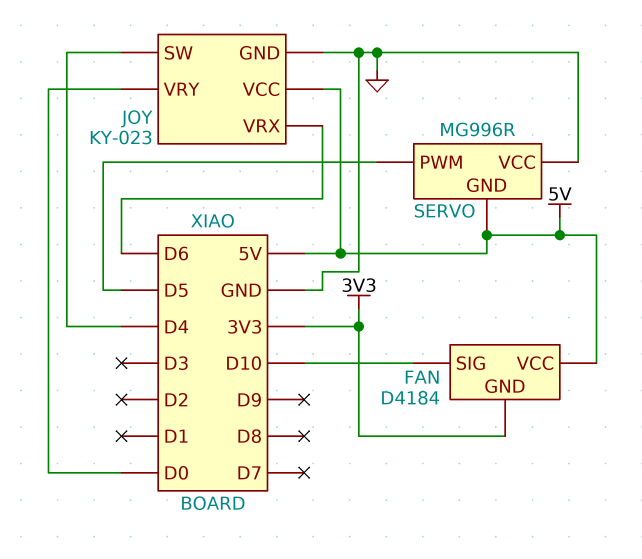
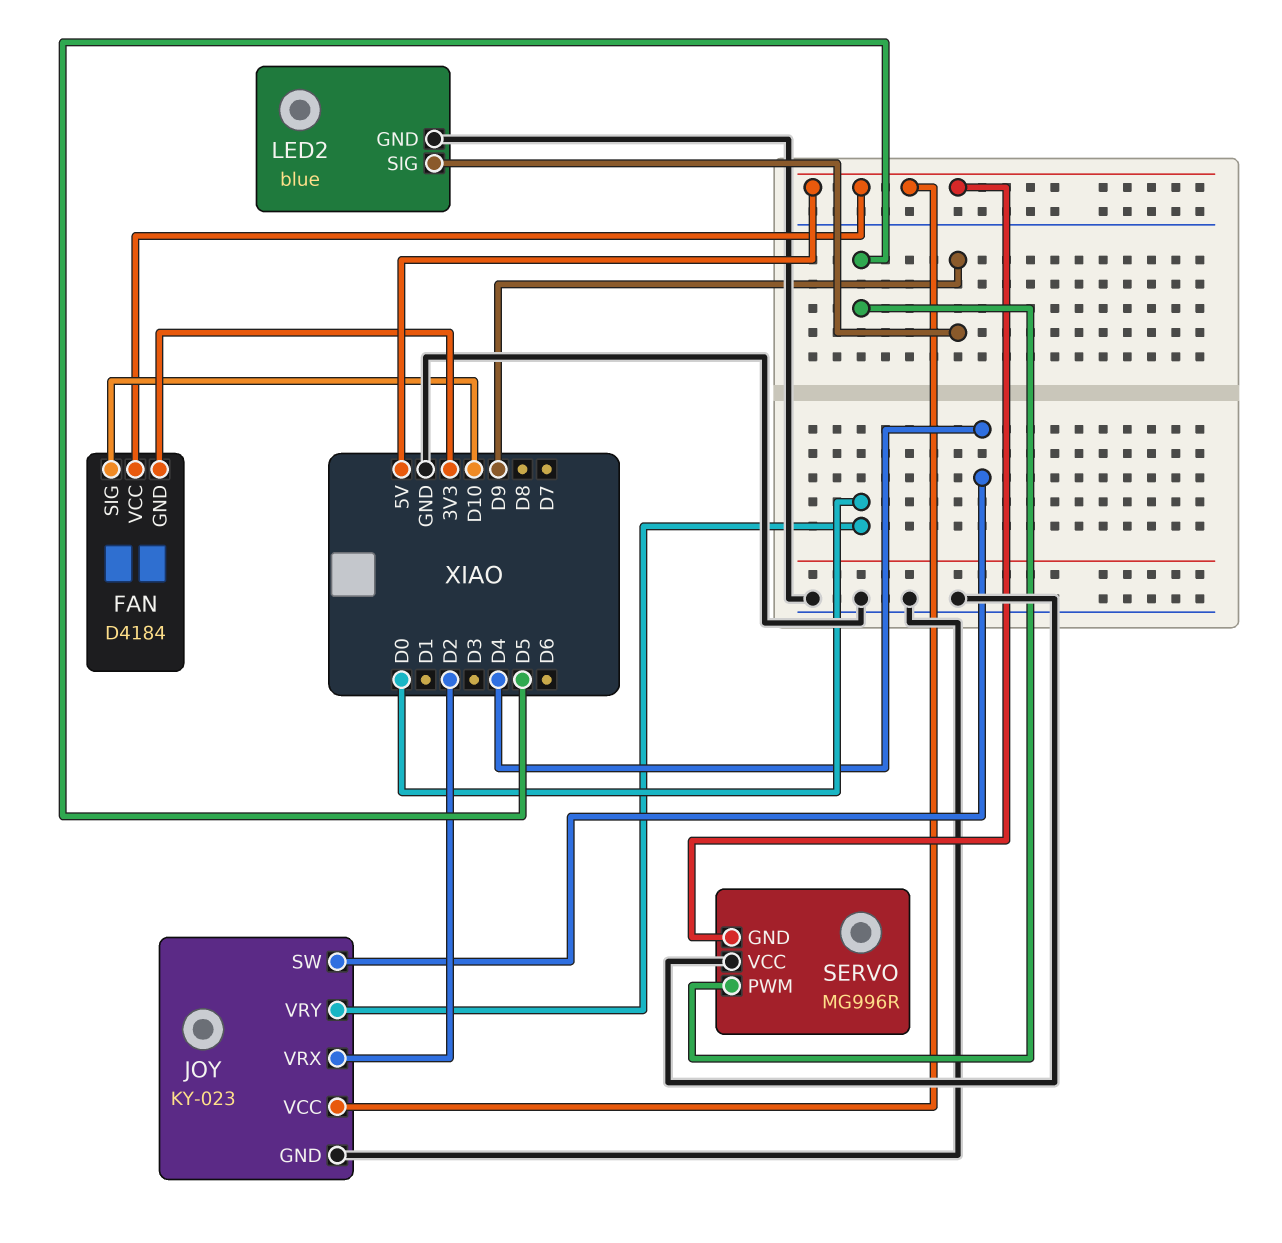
JOY pin VRX: D6 -> D2
LED2: none -> blue
LED2 pin GND: none -> GND
LED2 pin SIG: none -> D9

